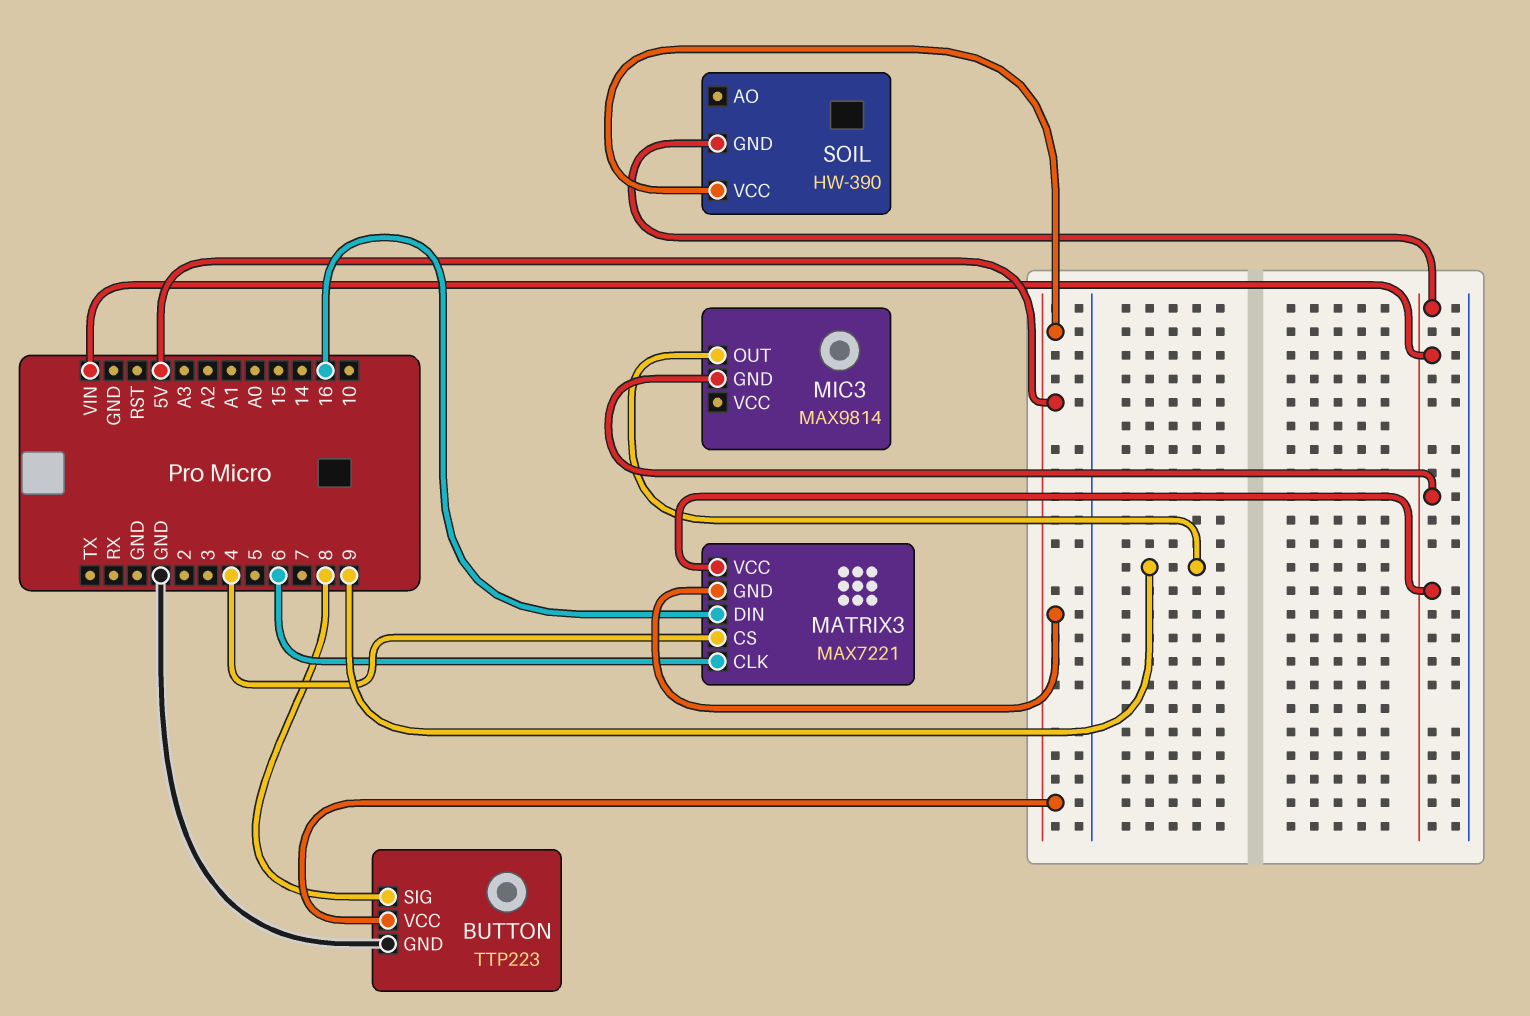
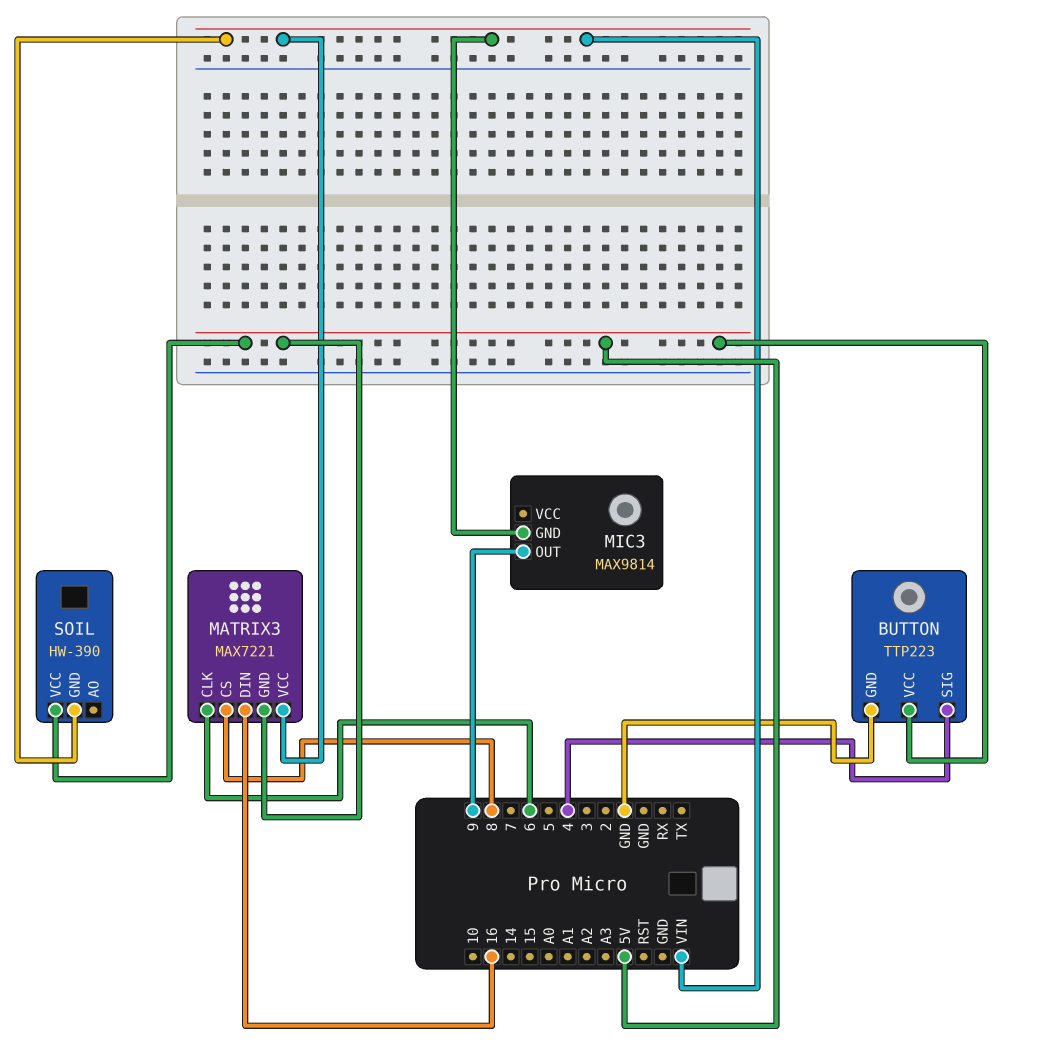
BUTTON pin SIG: 8 -> 4
MATRIX3 pin CS: 4 -> 8

